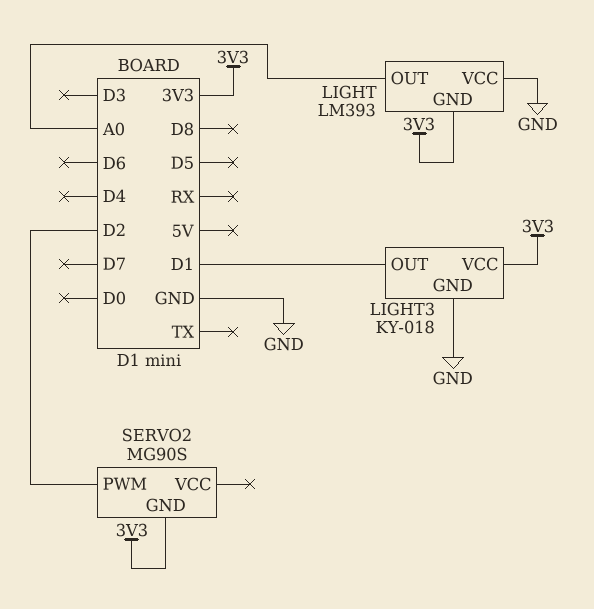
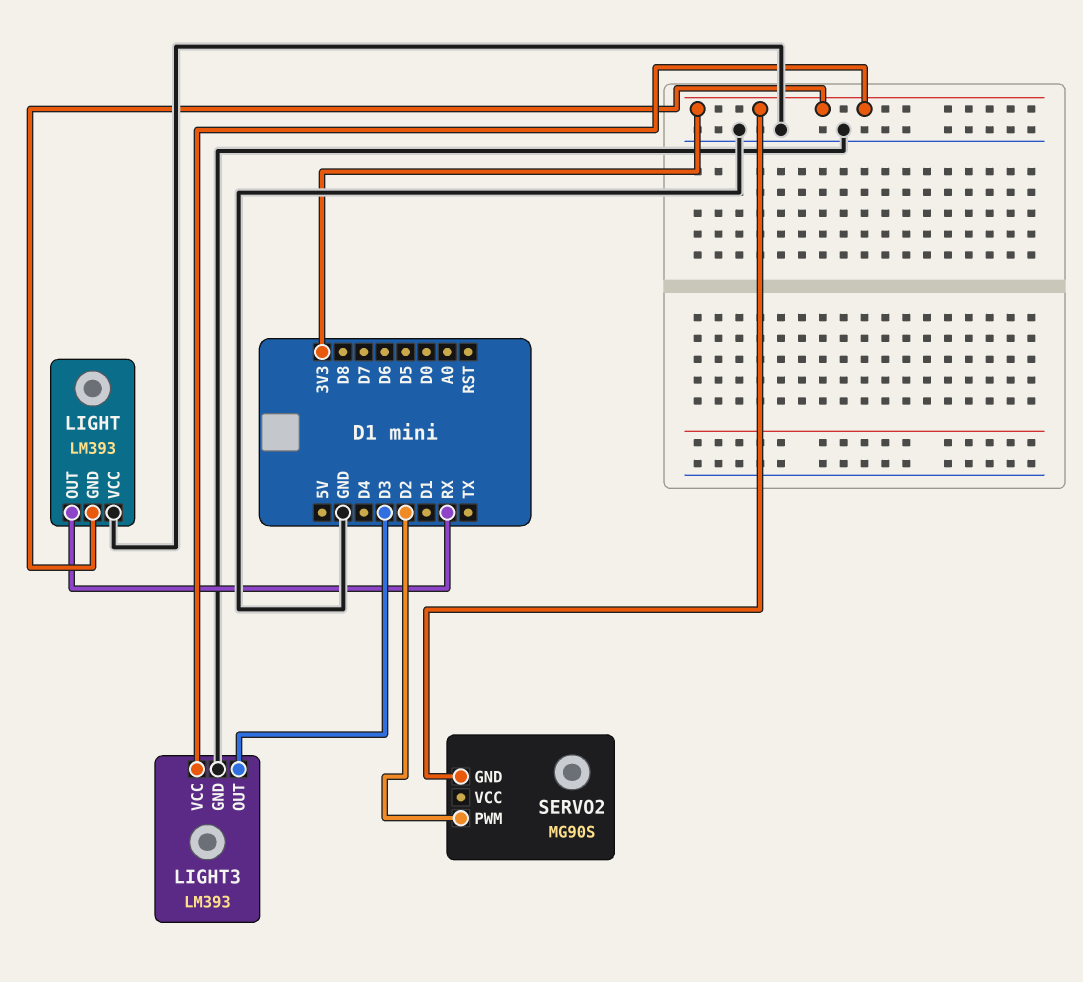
LIGHT pin OUT: A0 -> RX
LIGHT3: KY-018 -> LM393
LIGHT3 pin OUT: D1 -> D3

